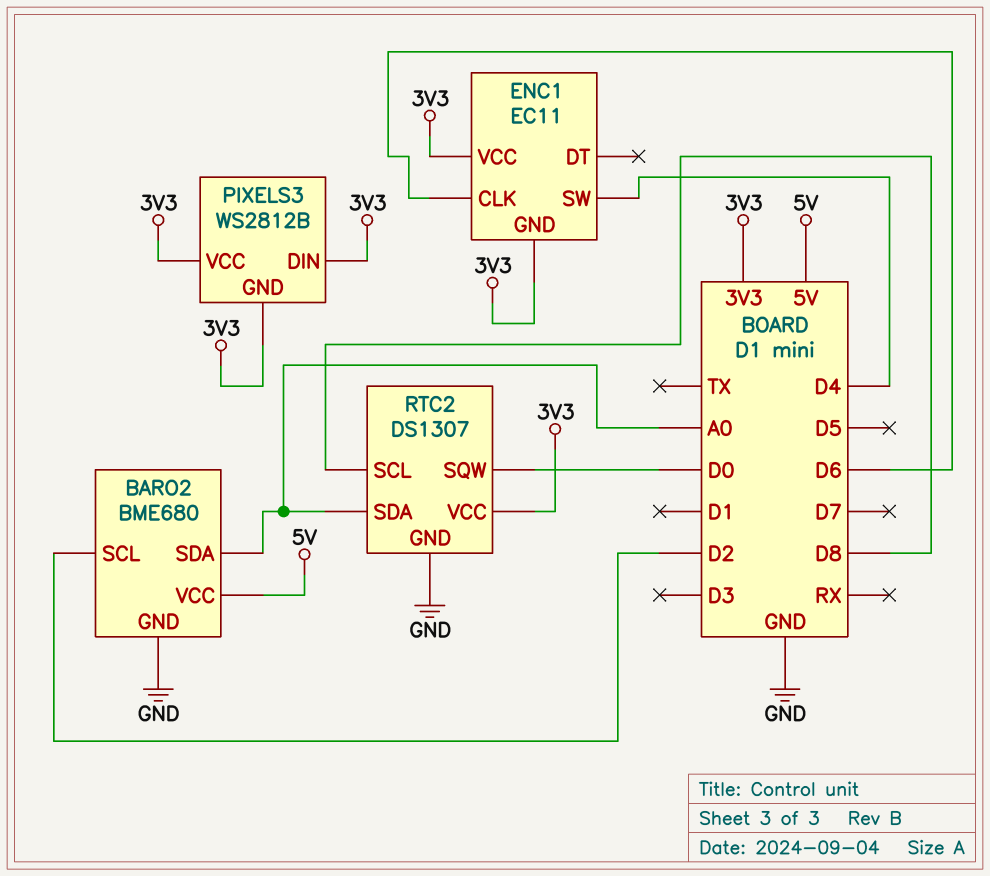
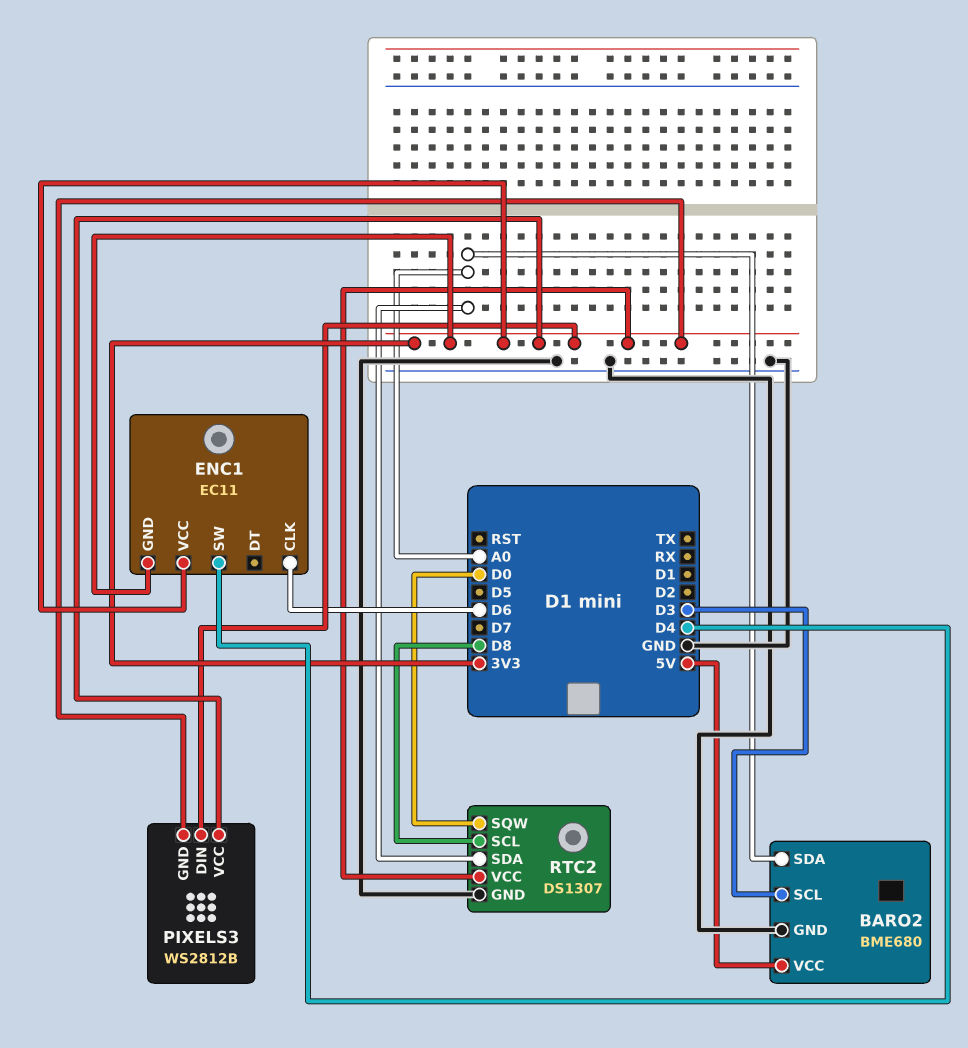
BARO2 pin SCL: D2 -> D3

